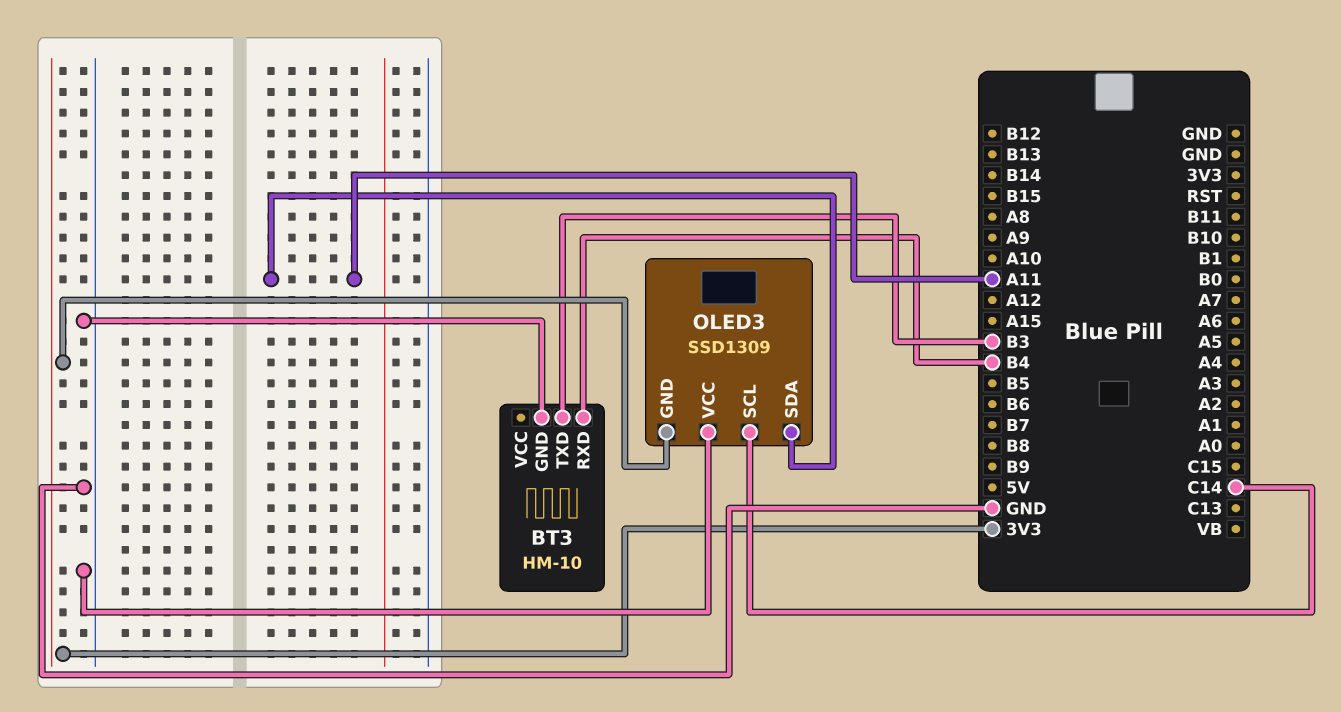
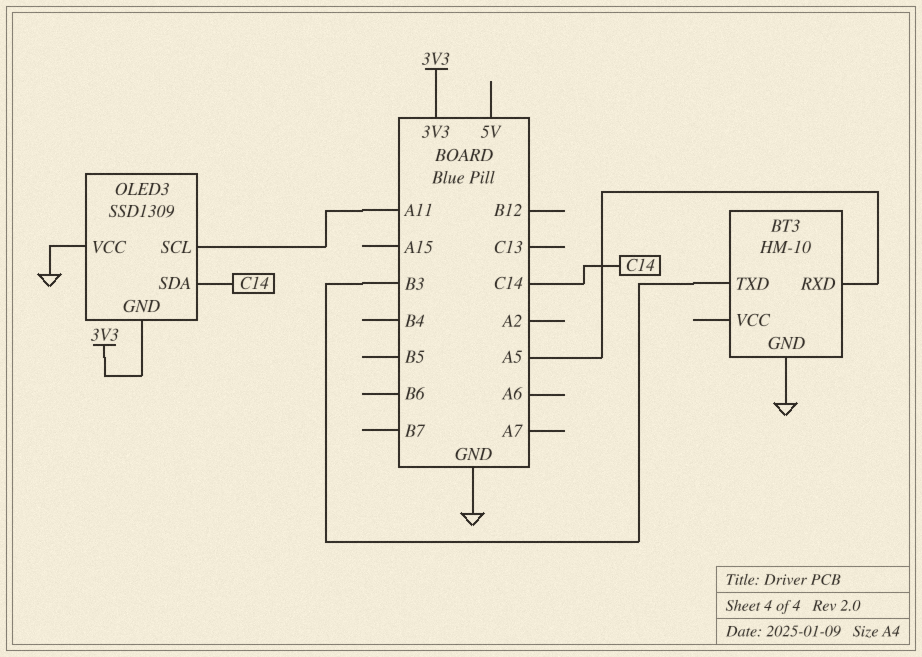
BT3 pin RXD: B4 -> A5
OLED3 pin SCL: C14 -> A11
OLED3 pin SDA: A11 -> C14

